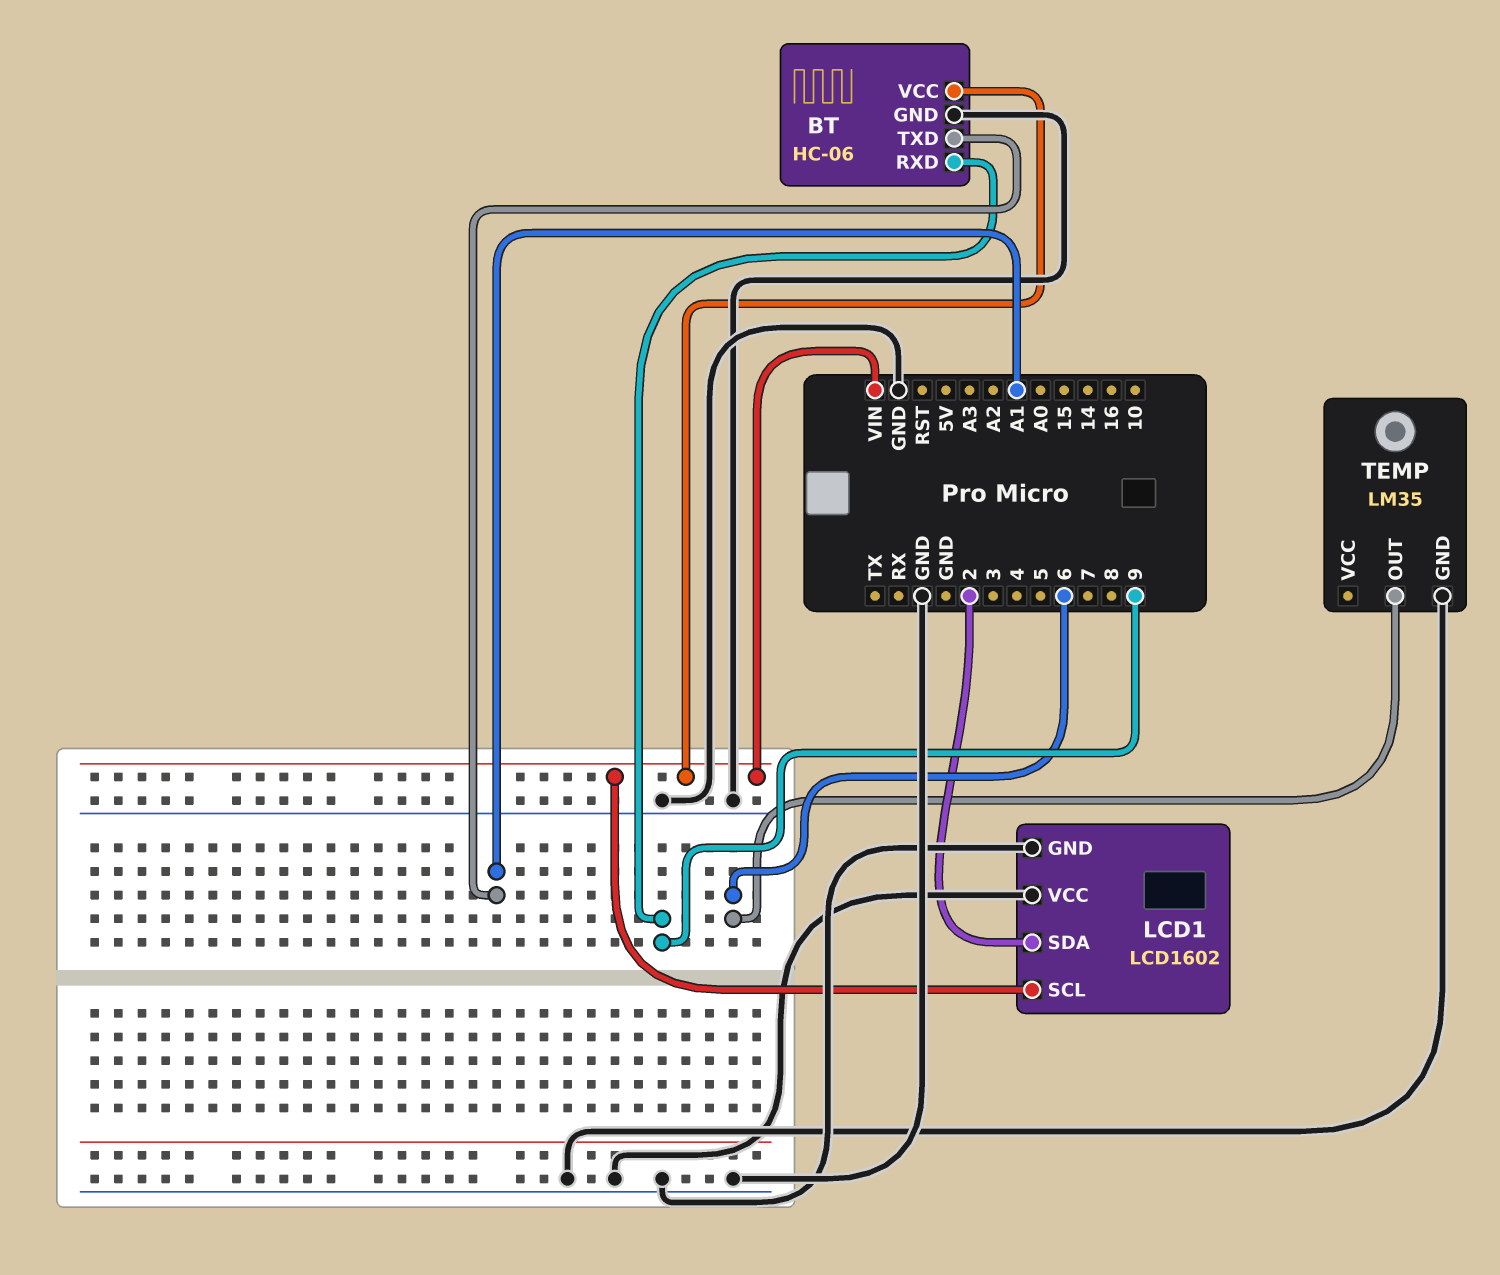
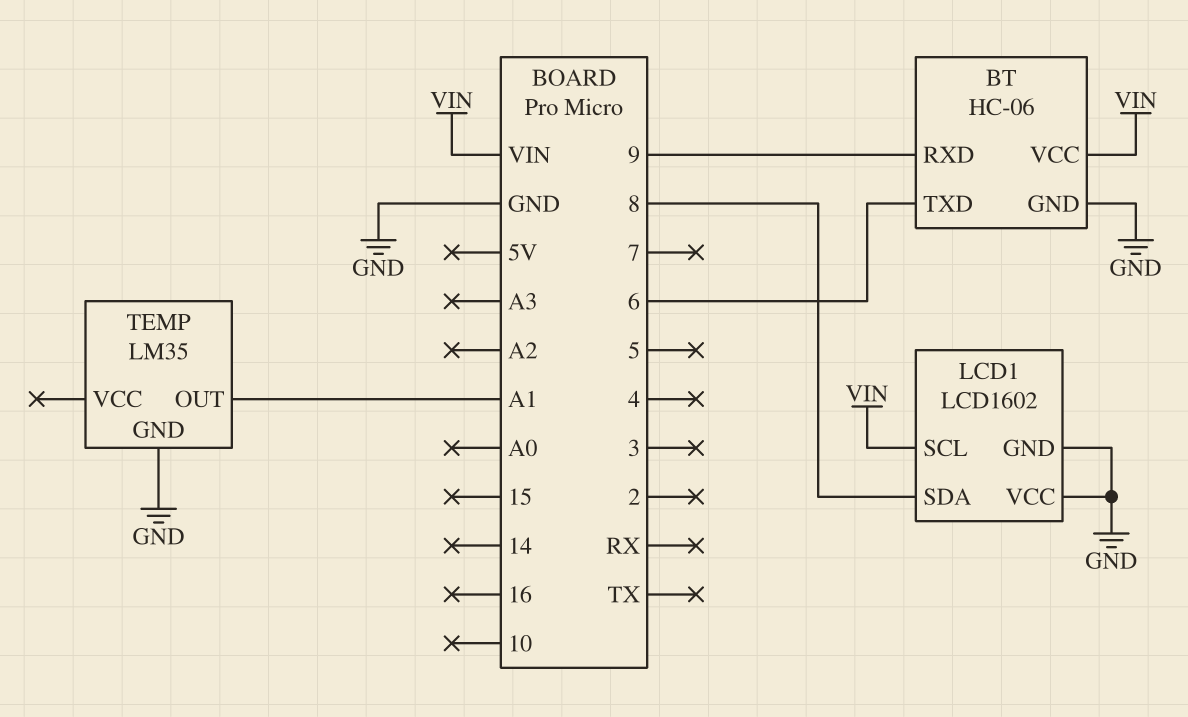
BT pin TXD: A1 -> 6
LCD1 pin SDA: 2 -> 8
TEMP pin OUT: 6 -> A1

